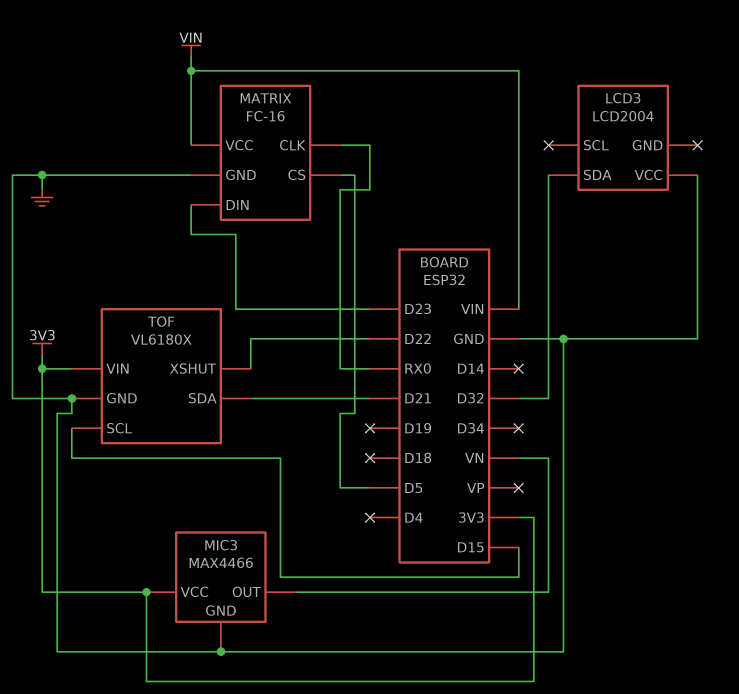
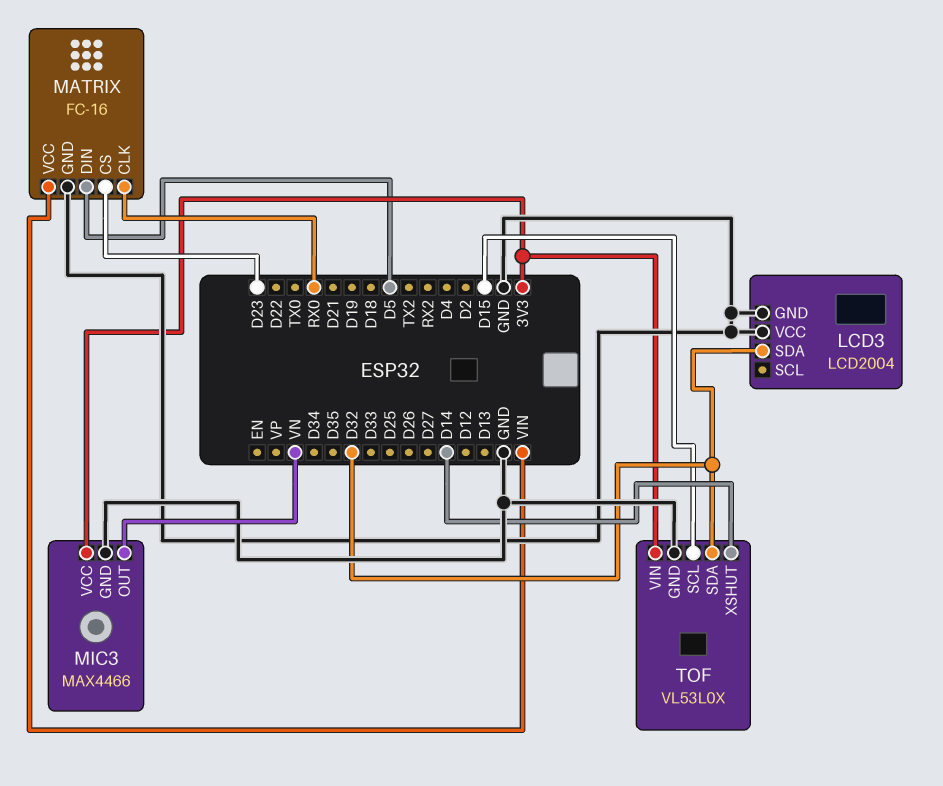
LCD3 pin GND: none -> GND
MATRIX pin CS: D5 -> D23
MATRIX pin DIN: D23 -> D5
TOF: VL6180X -> VL53L0X
TOF pin SDA: D21 -> D32
TOF pin XSHUT: D22 -> D14

